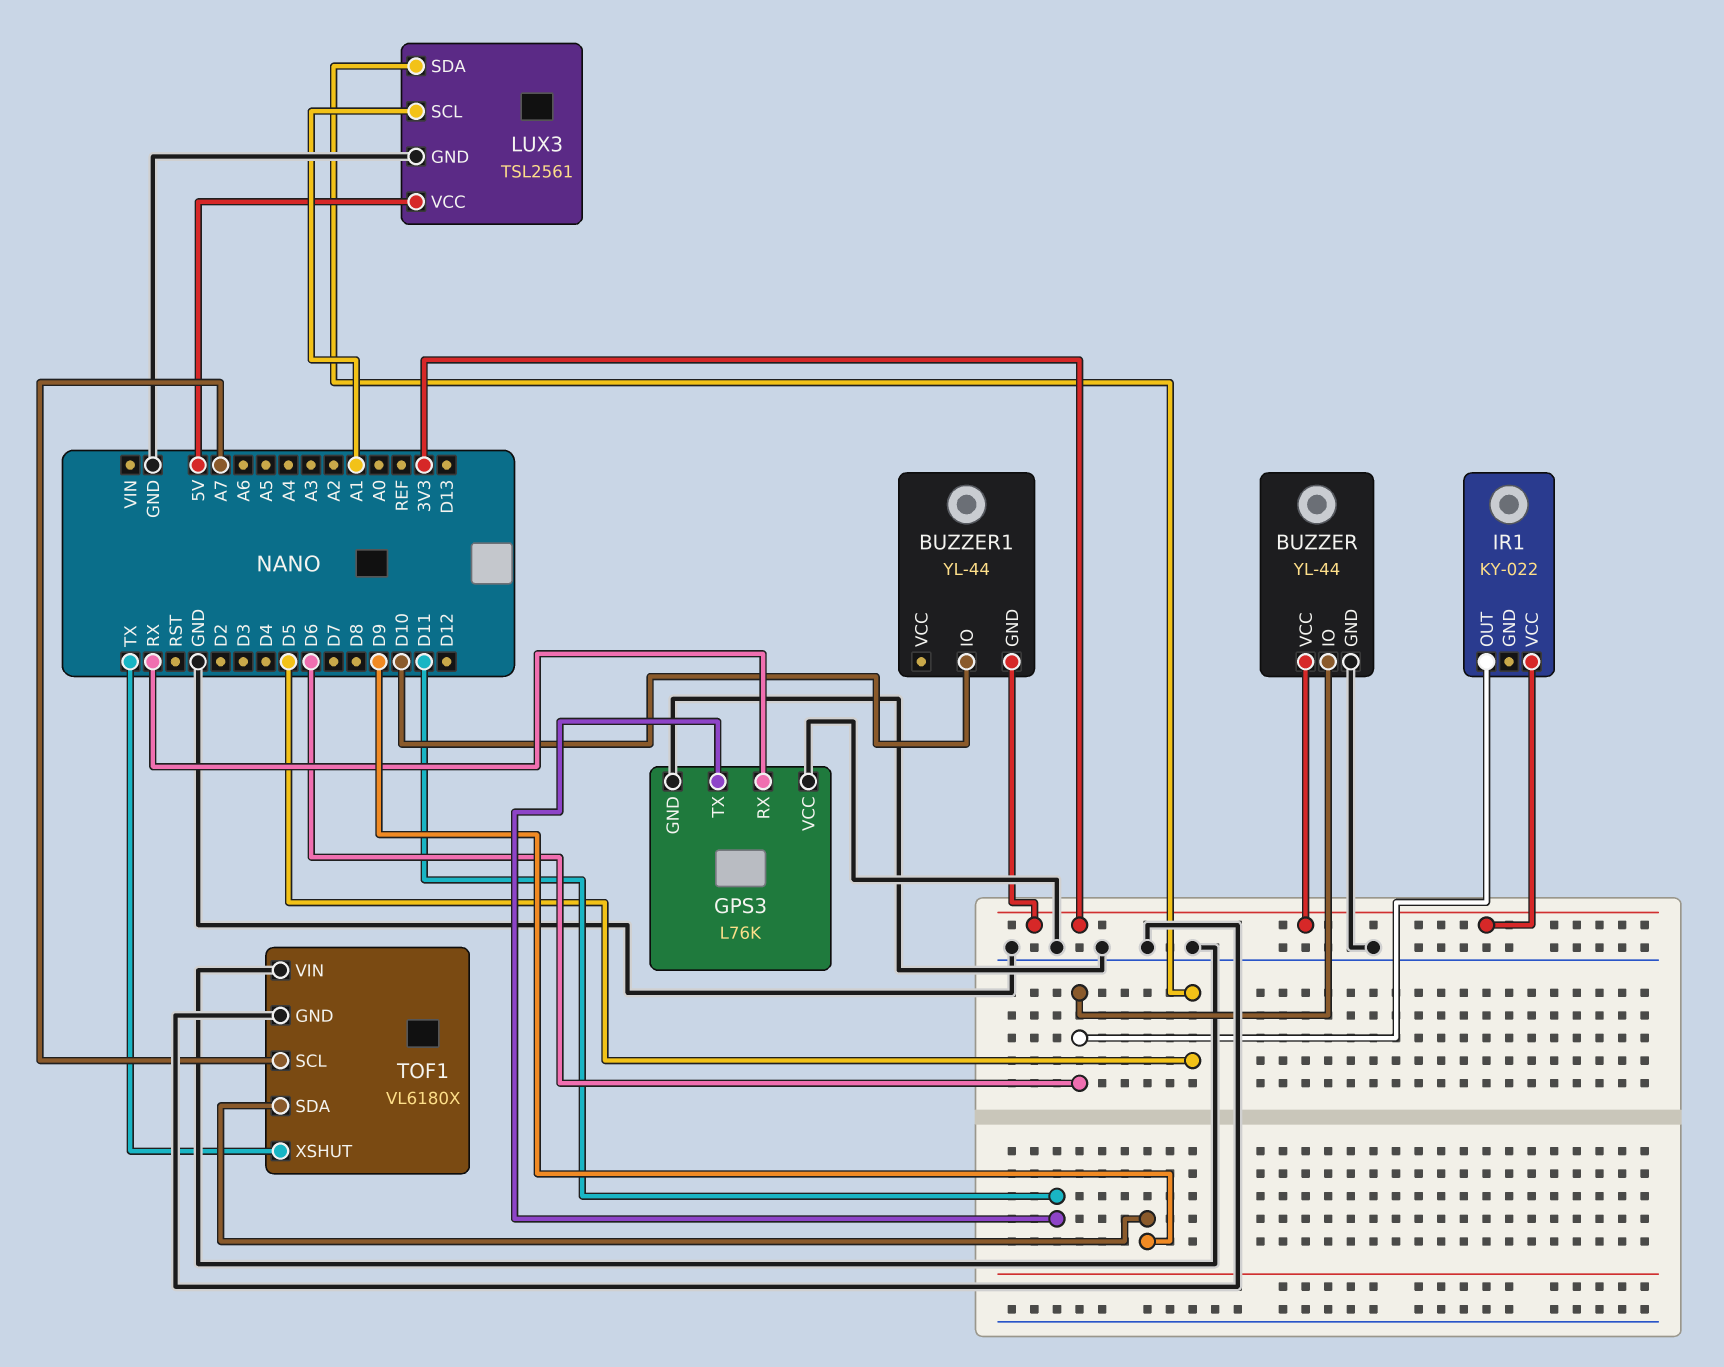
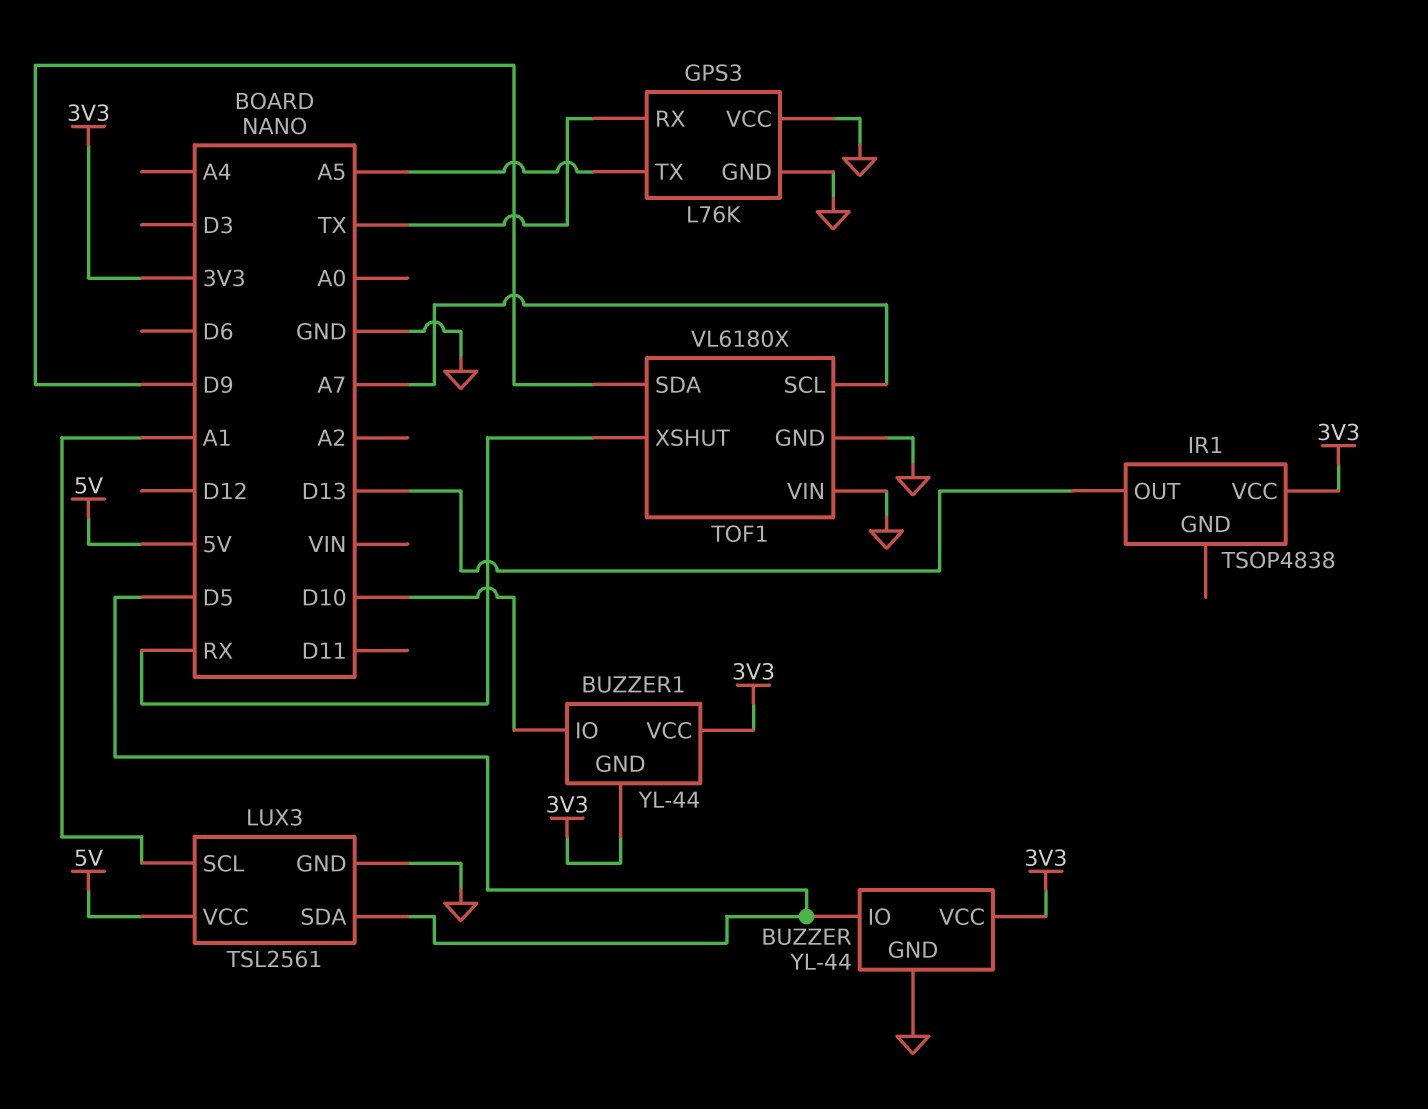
BUZZER pin IO: D6 -> D5
BUZZER1 pin VCC: none -> 3V3
GPS3 pin RX: RX -> TX
GPS3 pin TX: D11 -> A5
IR1: KY-022 -> TSOP4838
IR1 pin OUT: D6 -> D13
TOF1 pin XSHUT: TX -> RX

